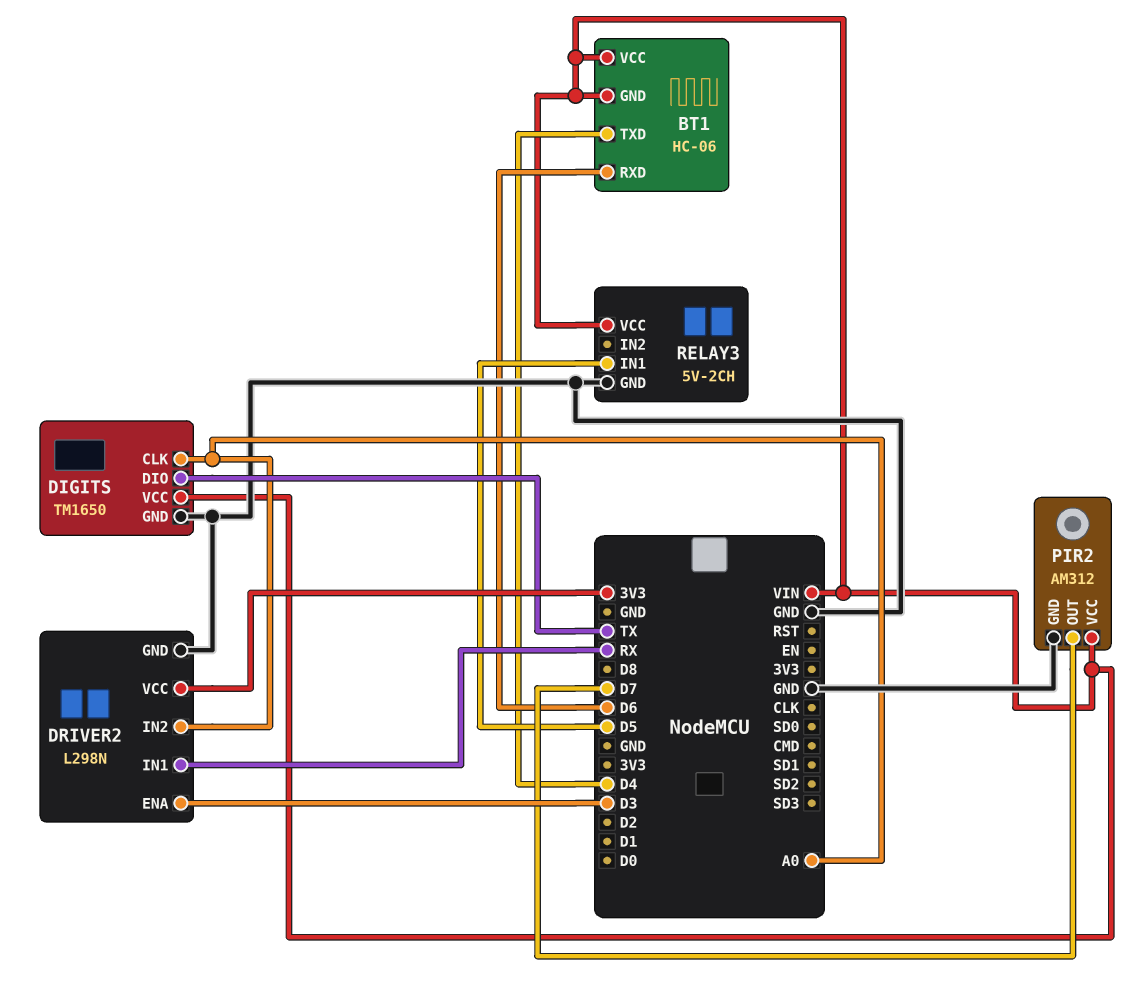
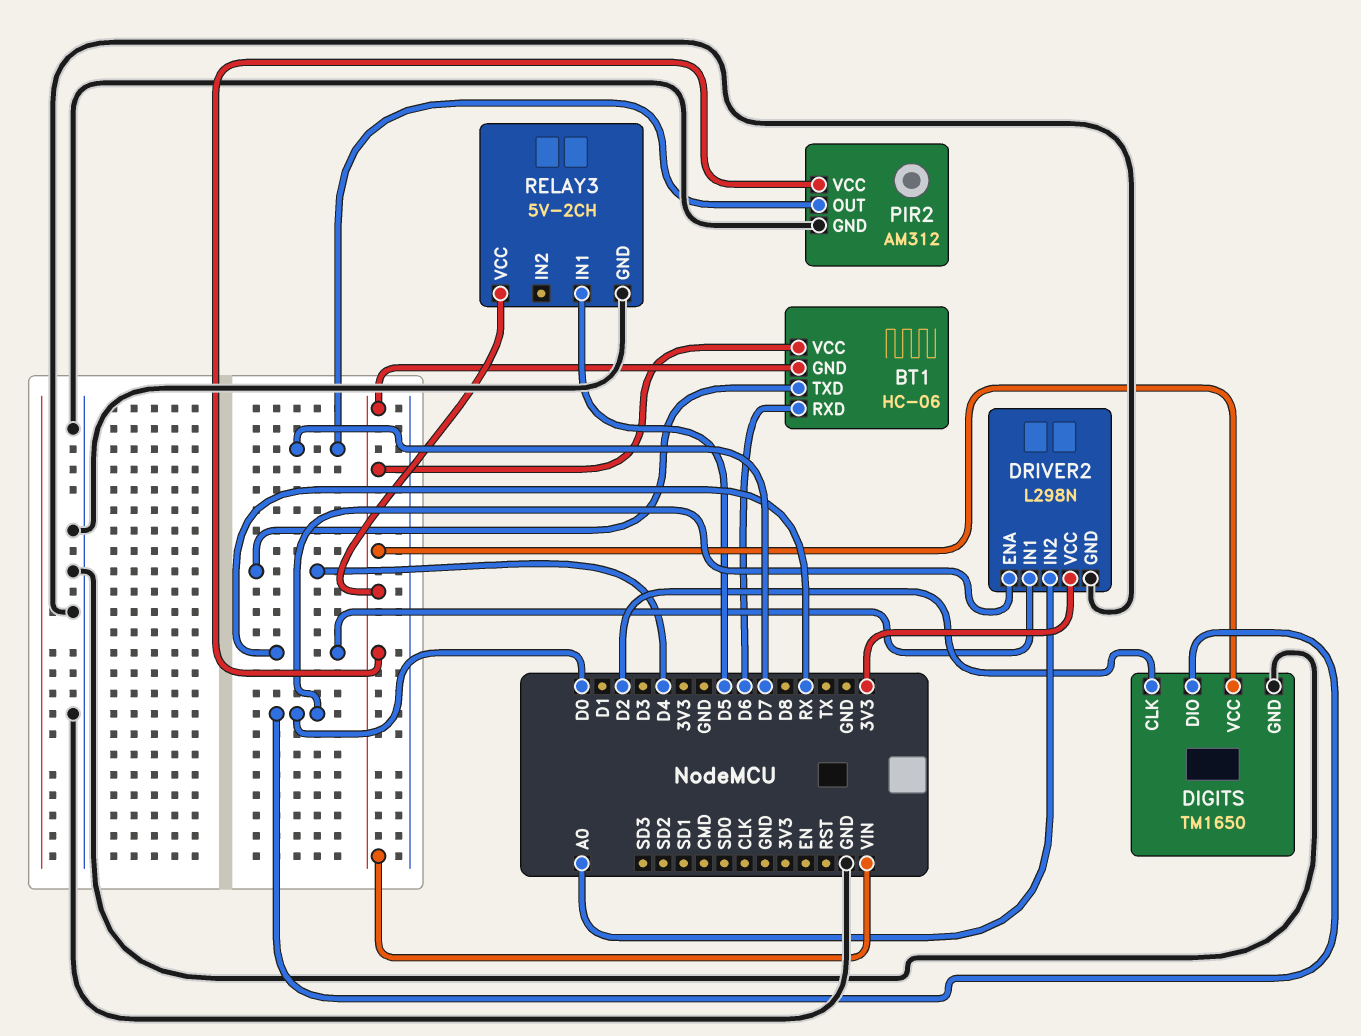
DIGITS pin CLK: A0 -> D2
DIGITS pin DIO: TX -> D0
DRIVER2 pin ENA: D3 -> D0

